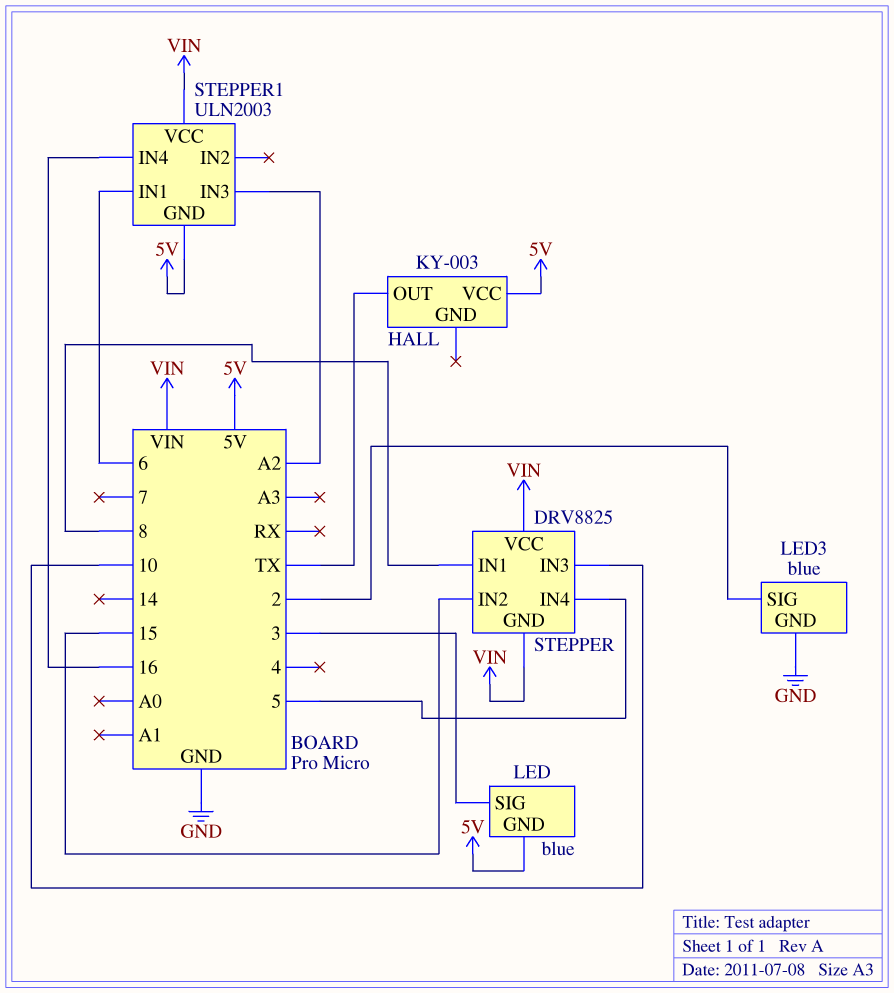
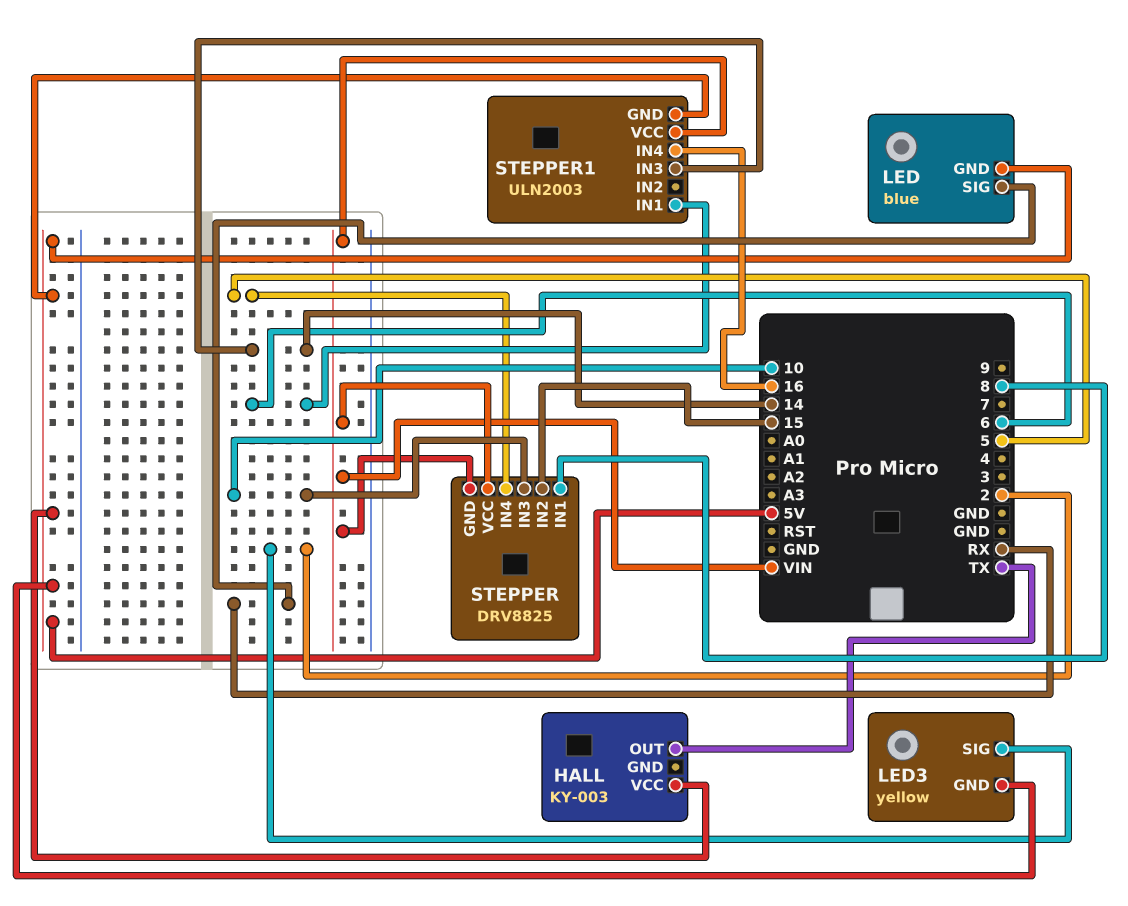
LED pin SIG: 3 -> RX
LED3: blue -> yellow
LED3 pin GND: GND -> 5V
STEPPER1 pin IN3: A2 -> 14

